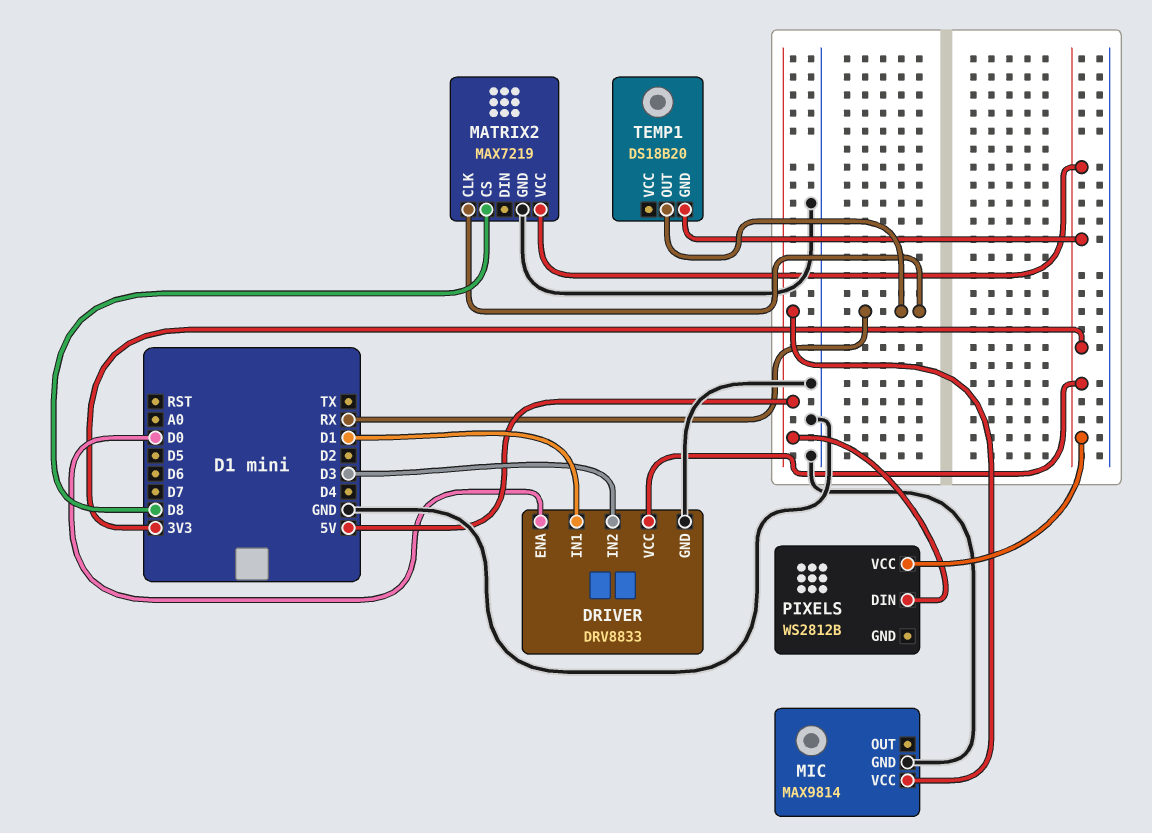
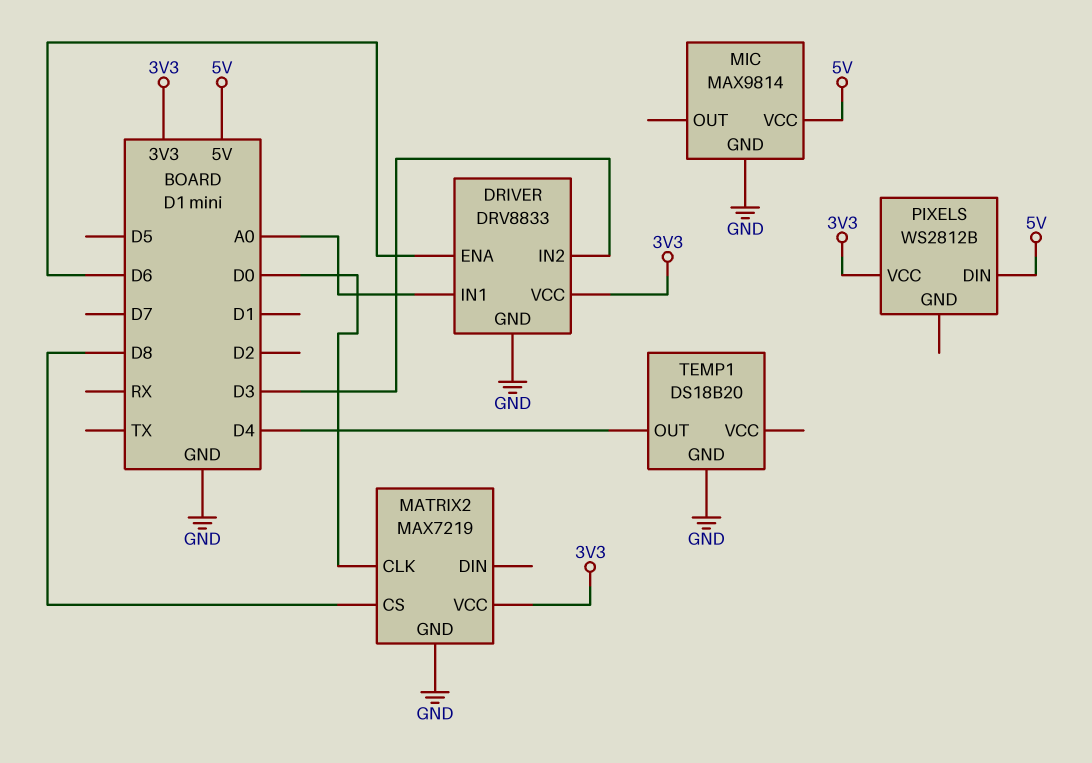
DRIVER pin ENA: D0 -> D6
DRIVER pin IN1: D1 -> A0
MATRIX2 pin CLK: RX -> D0
TEMP1 pin GND: 3V3 -> GND
TEMP1 pin OUT: RX -> D4

